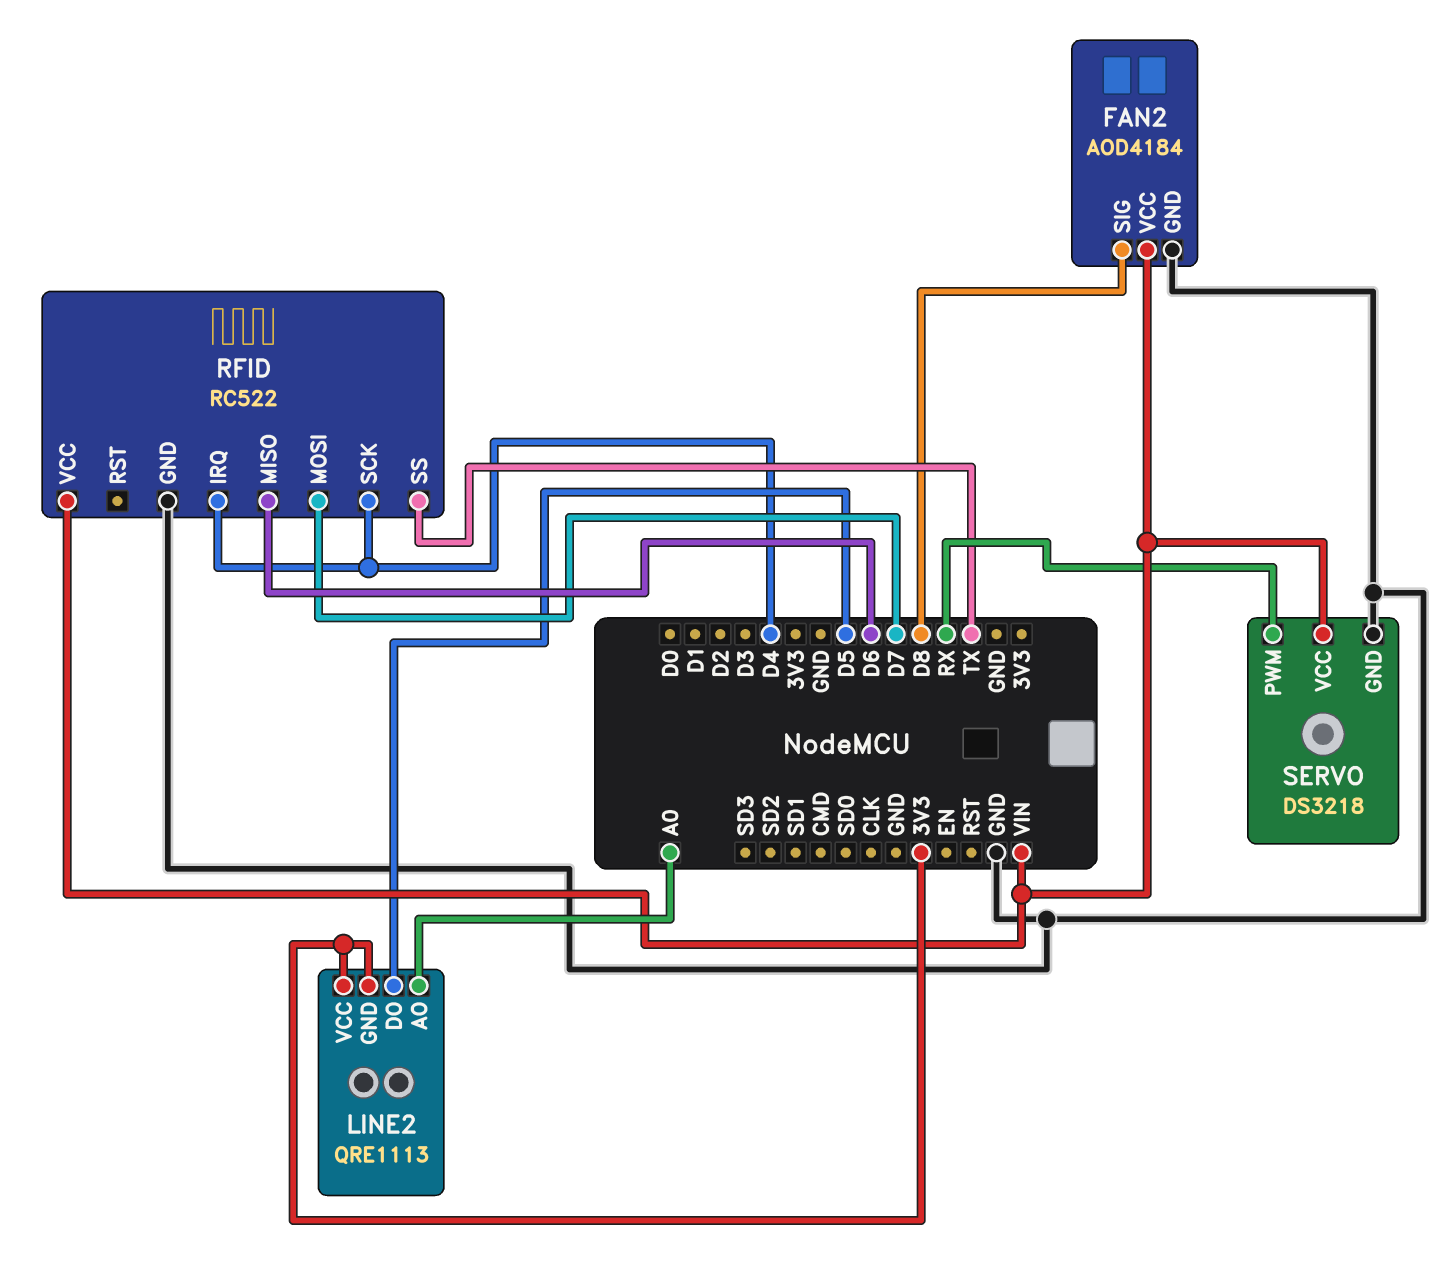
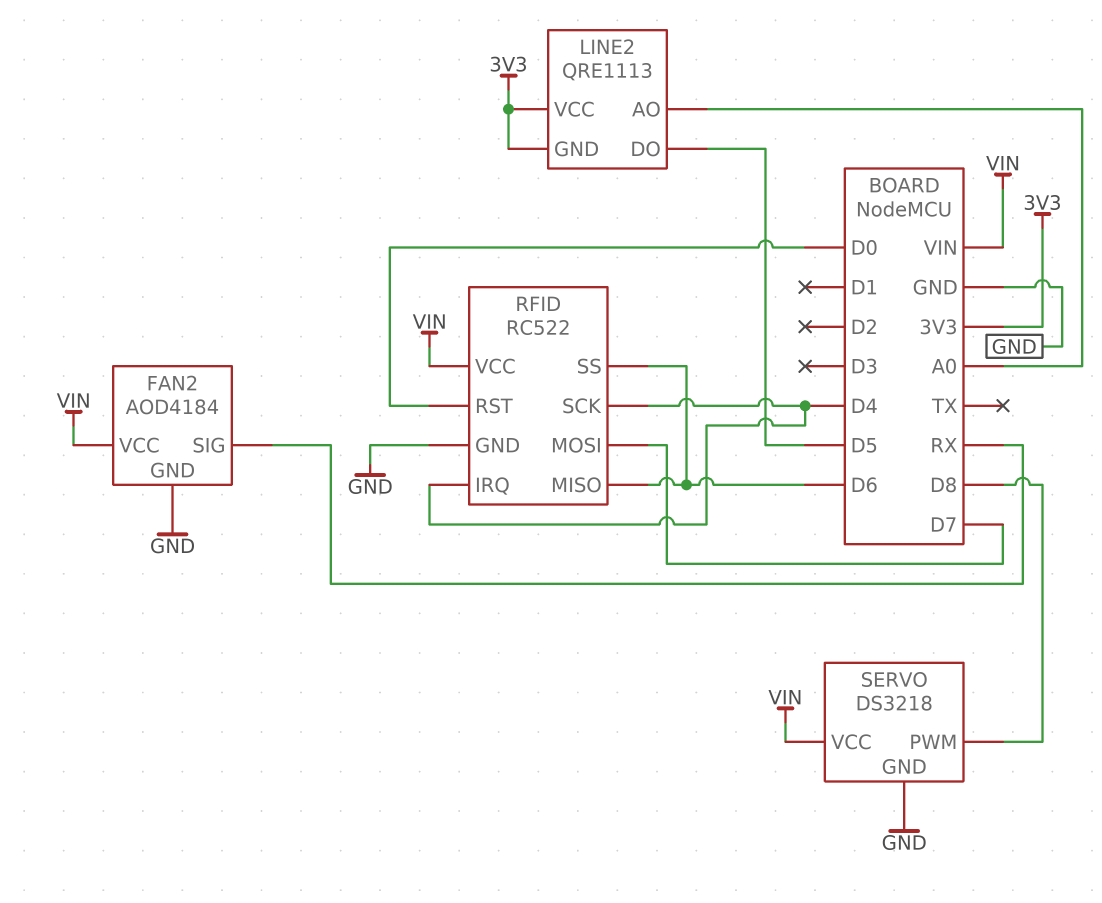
FAN2 pin SIG: D8 -> RX
RFID pin RST: none -> D0
RFID pin SS: TX -> D6
SERVO pin PWM: RX -> D8

